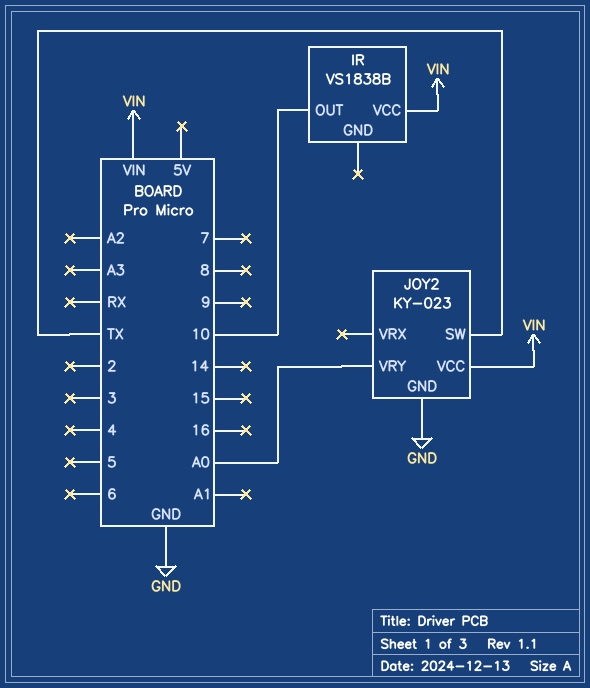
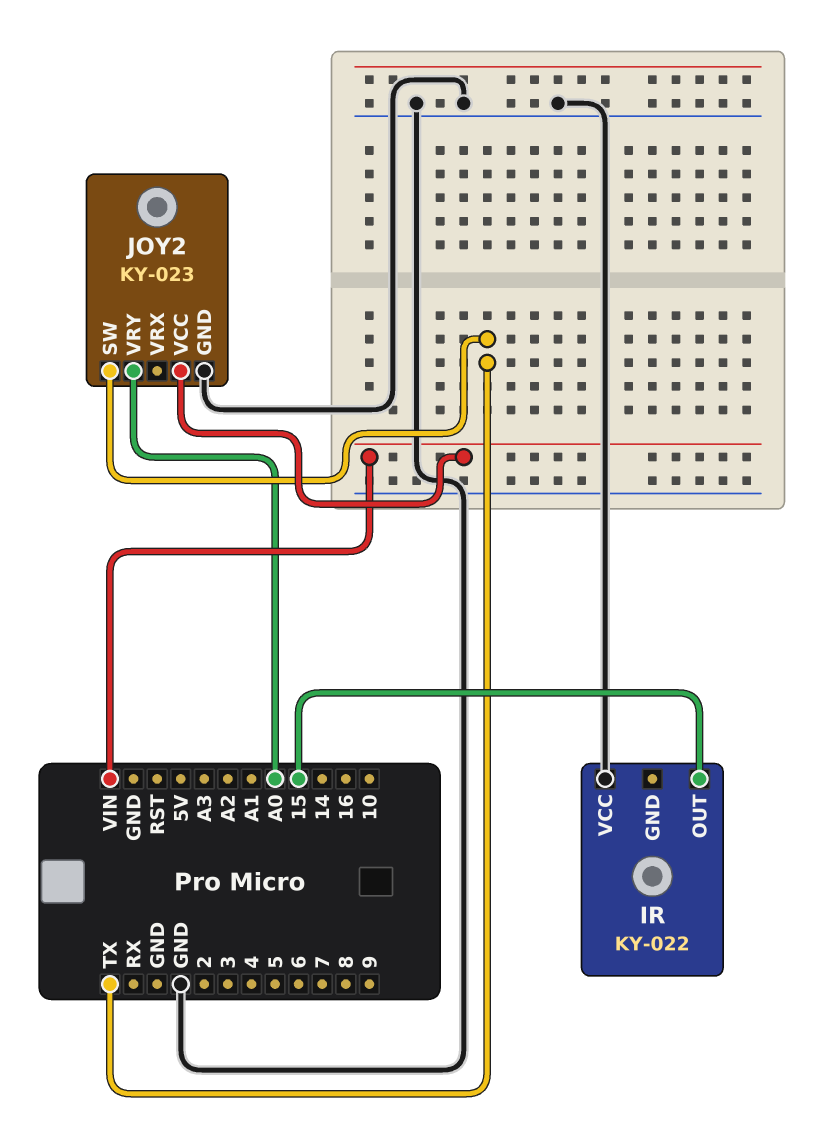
IR: VS1838B -> KY-022
IR pin OUT: 10 -> 15
IR pin VCC: VIN -> GND

